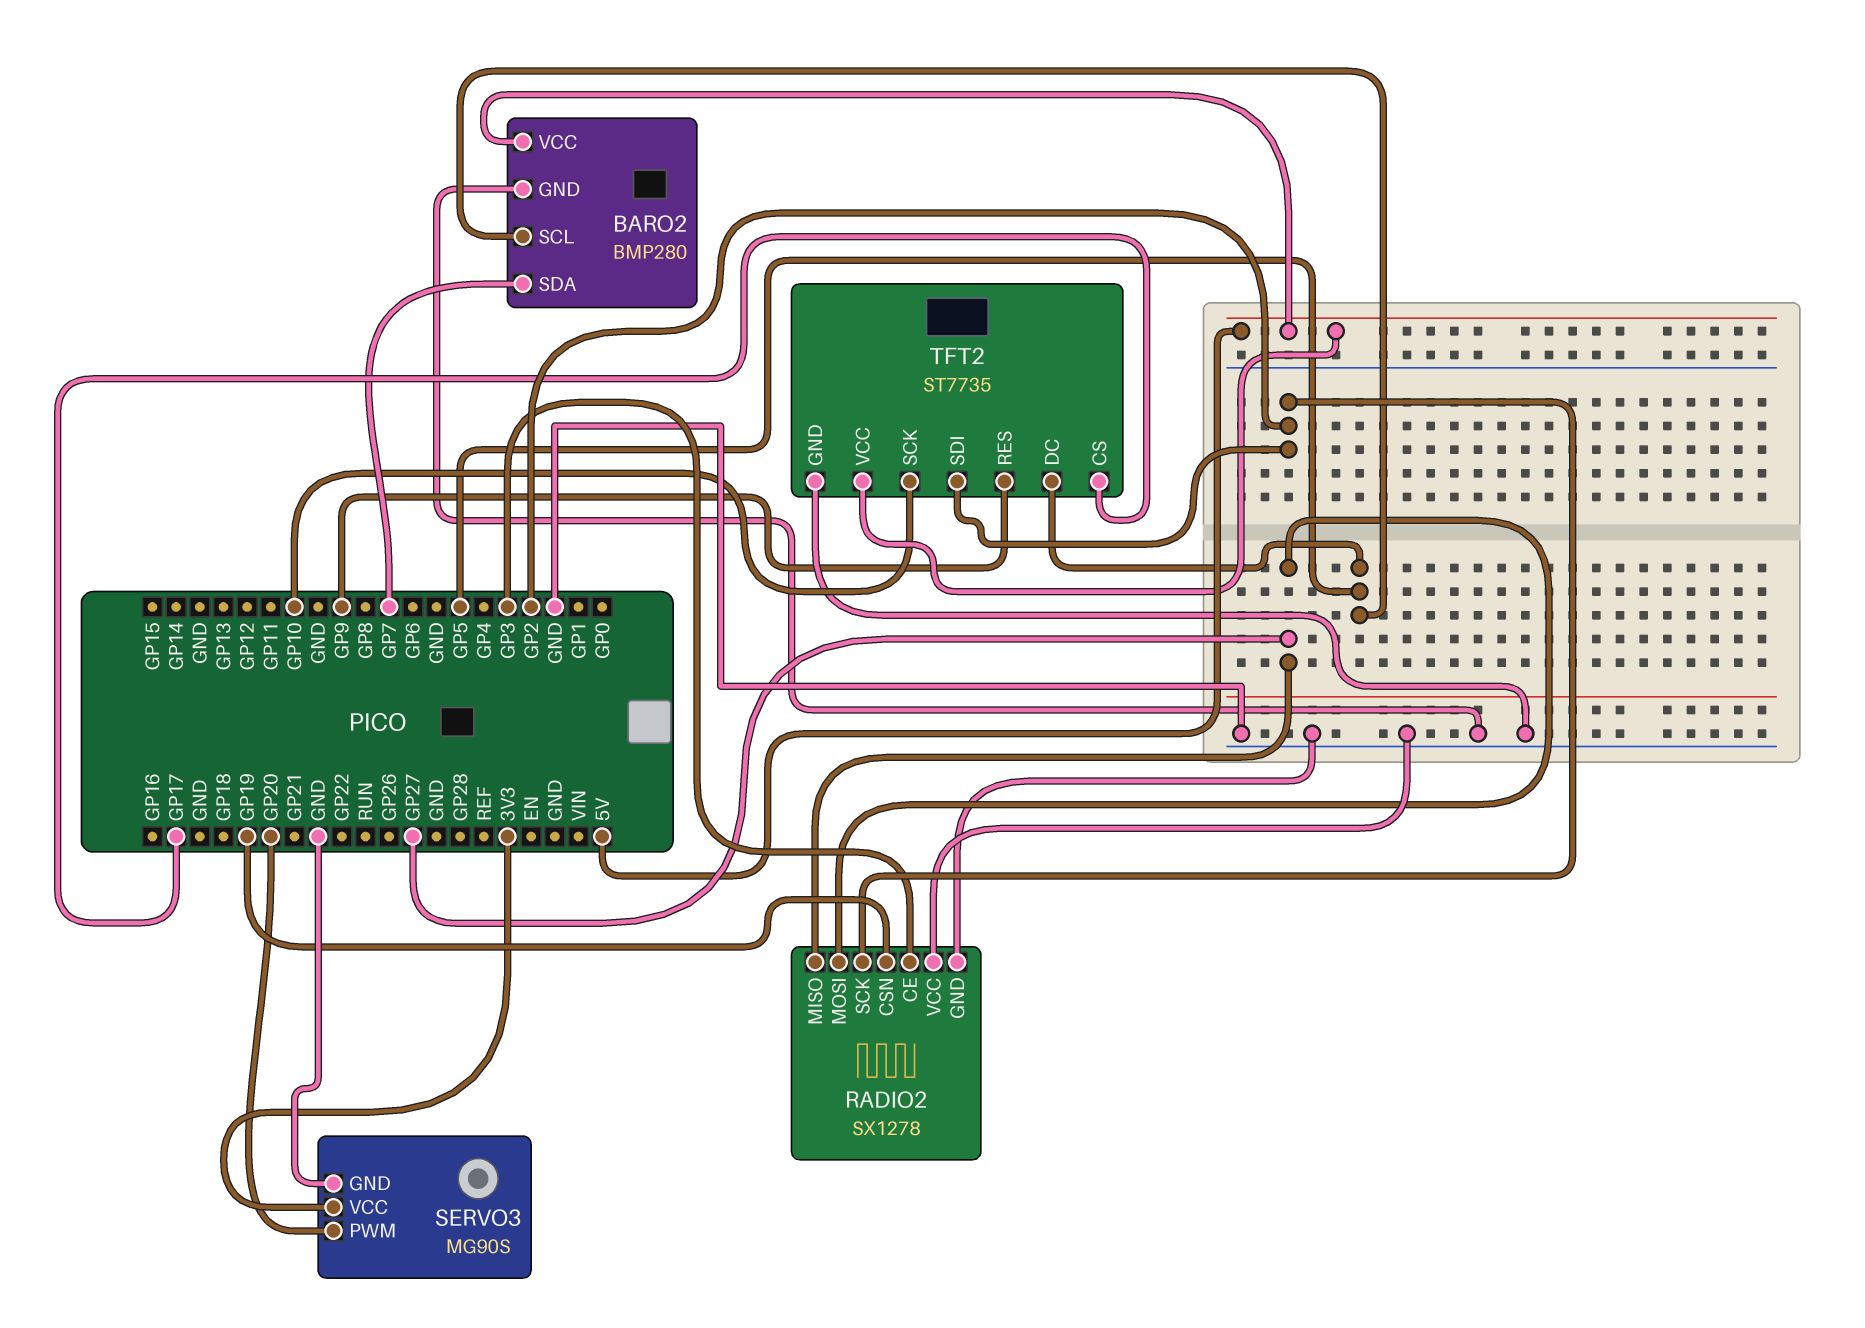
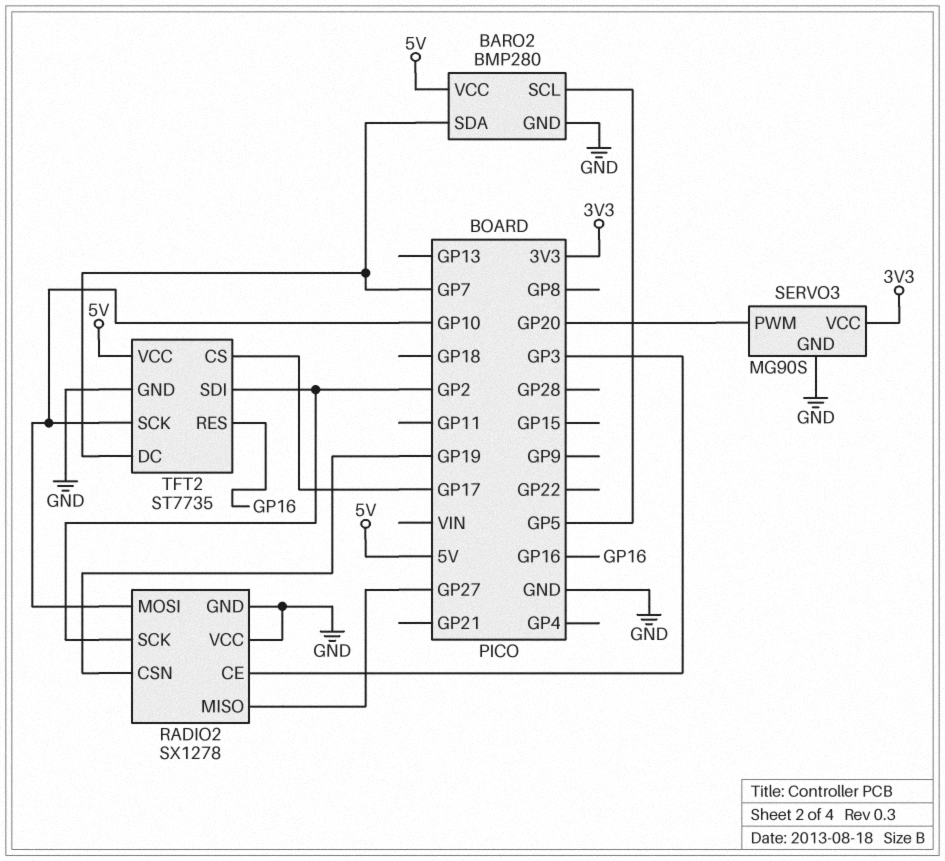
RADIO2 pin MOSI: GP27 -> GP10
TFT2 pin DC: GP5 -> GP7
TFT2 pin RES: GP9 -> GP16

